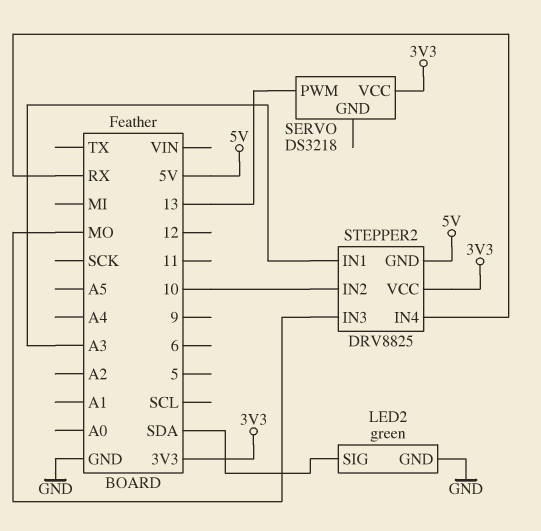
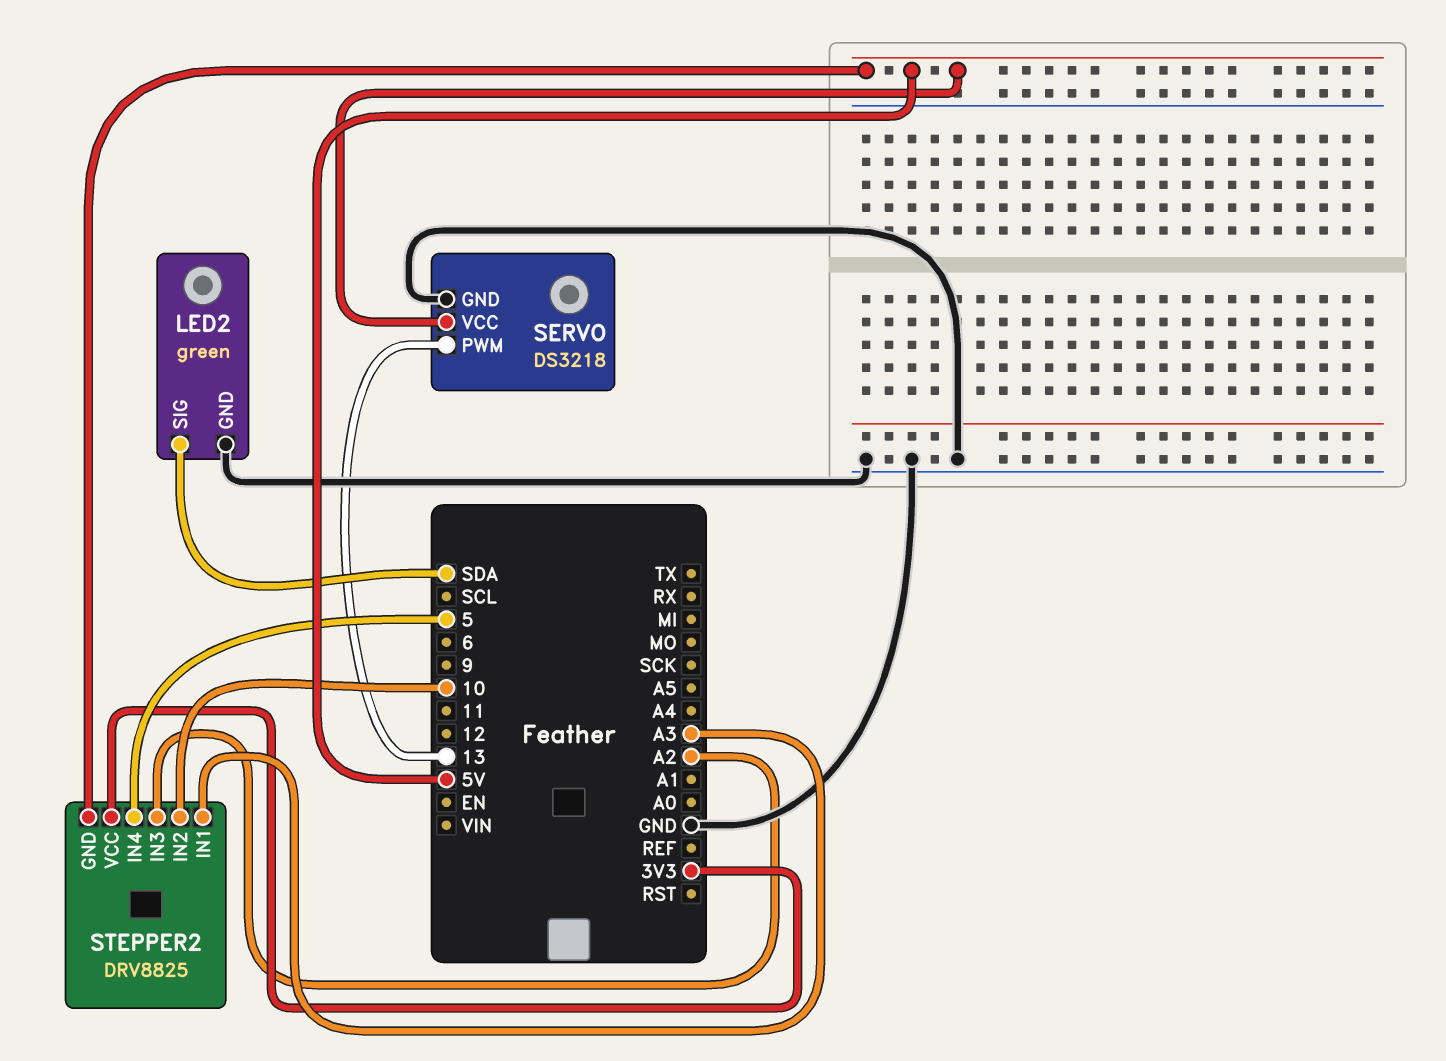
SERVO pin GND: none -> GND
SERVO pin VCC: 3V3 -> 5V
STEPPER2 pin IN3: MO -> A2
STEPPER2 pin IN4: RX -> 5

